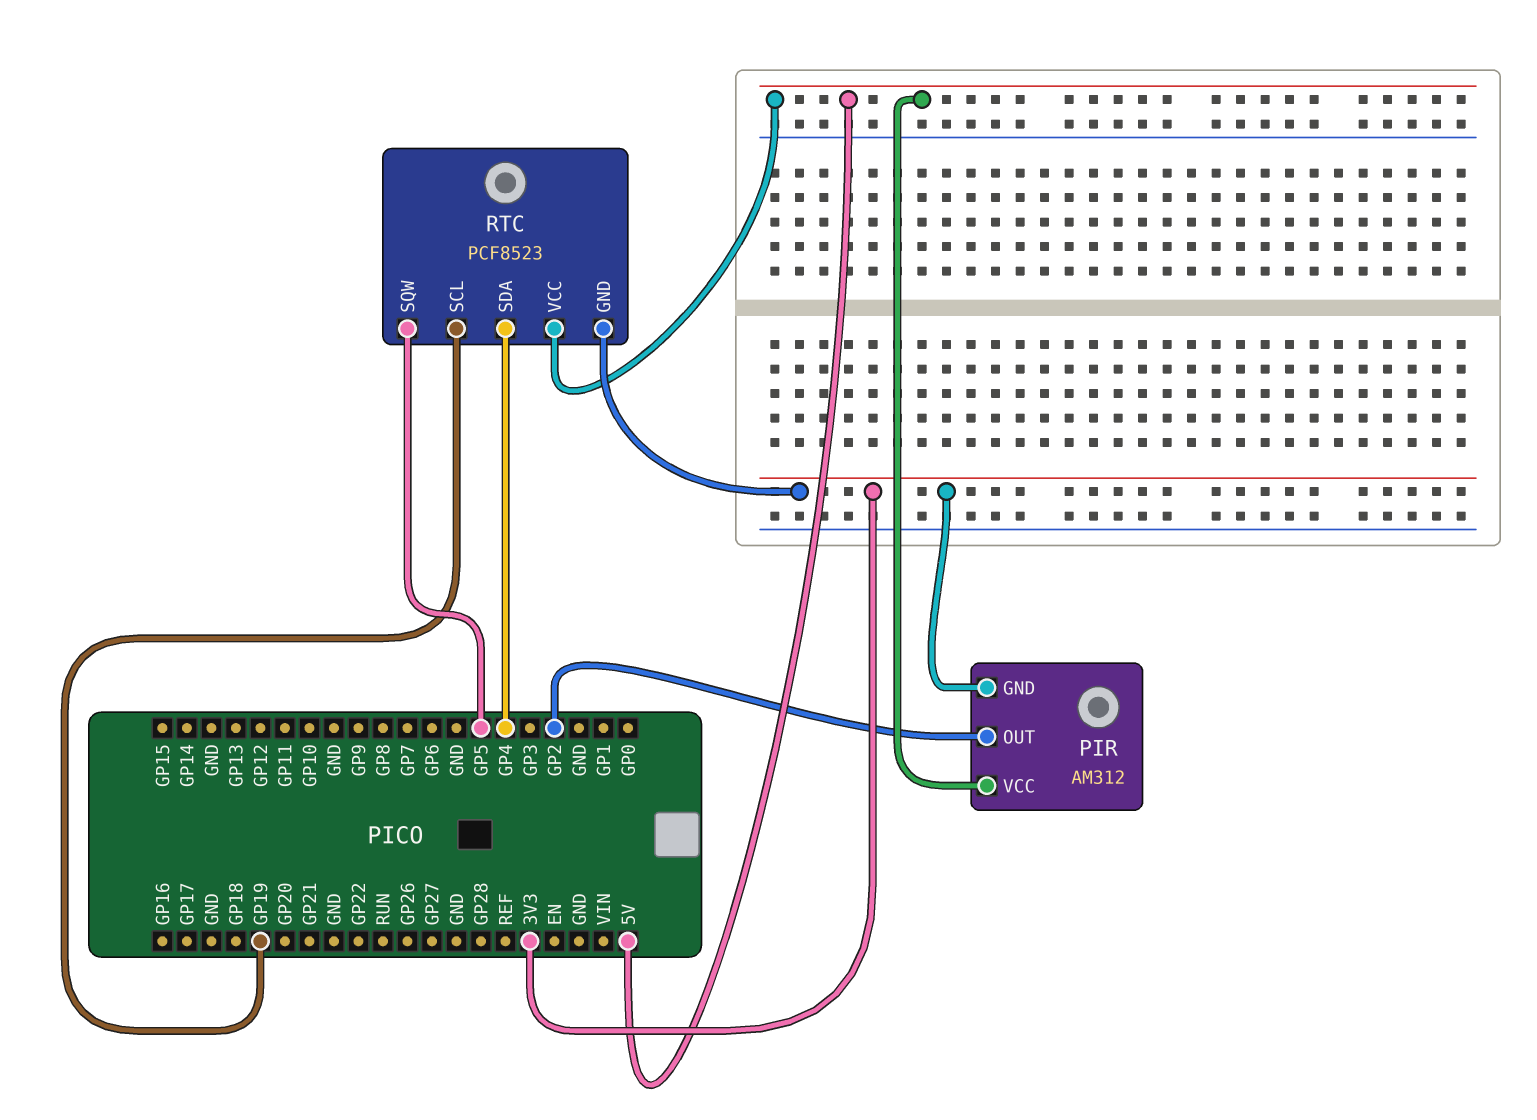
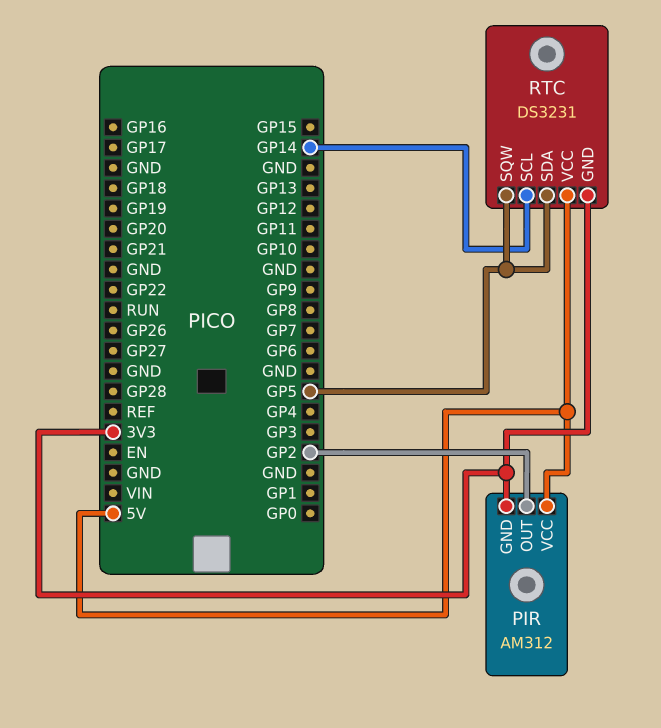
RTC: PCF8523 -> DS3231
RTC pin SCL: GP19 -> GP14
RTC pin SDA: GP4 -> GP5

